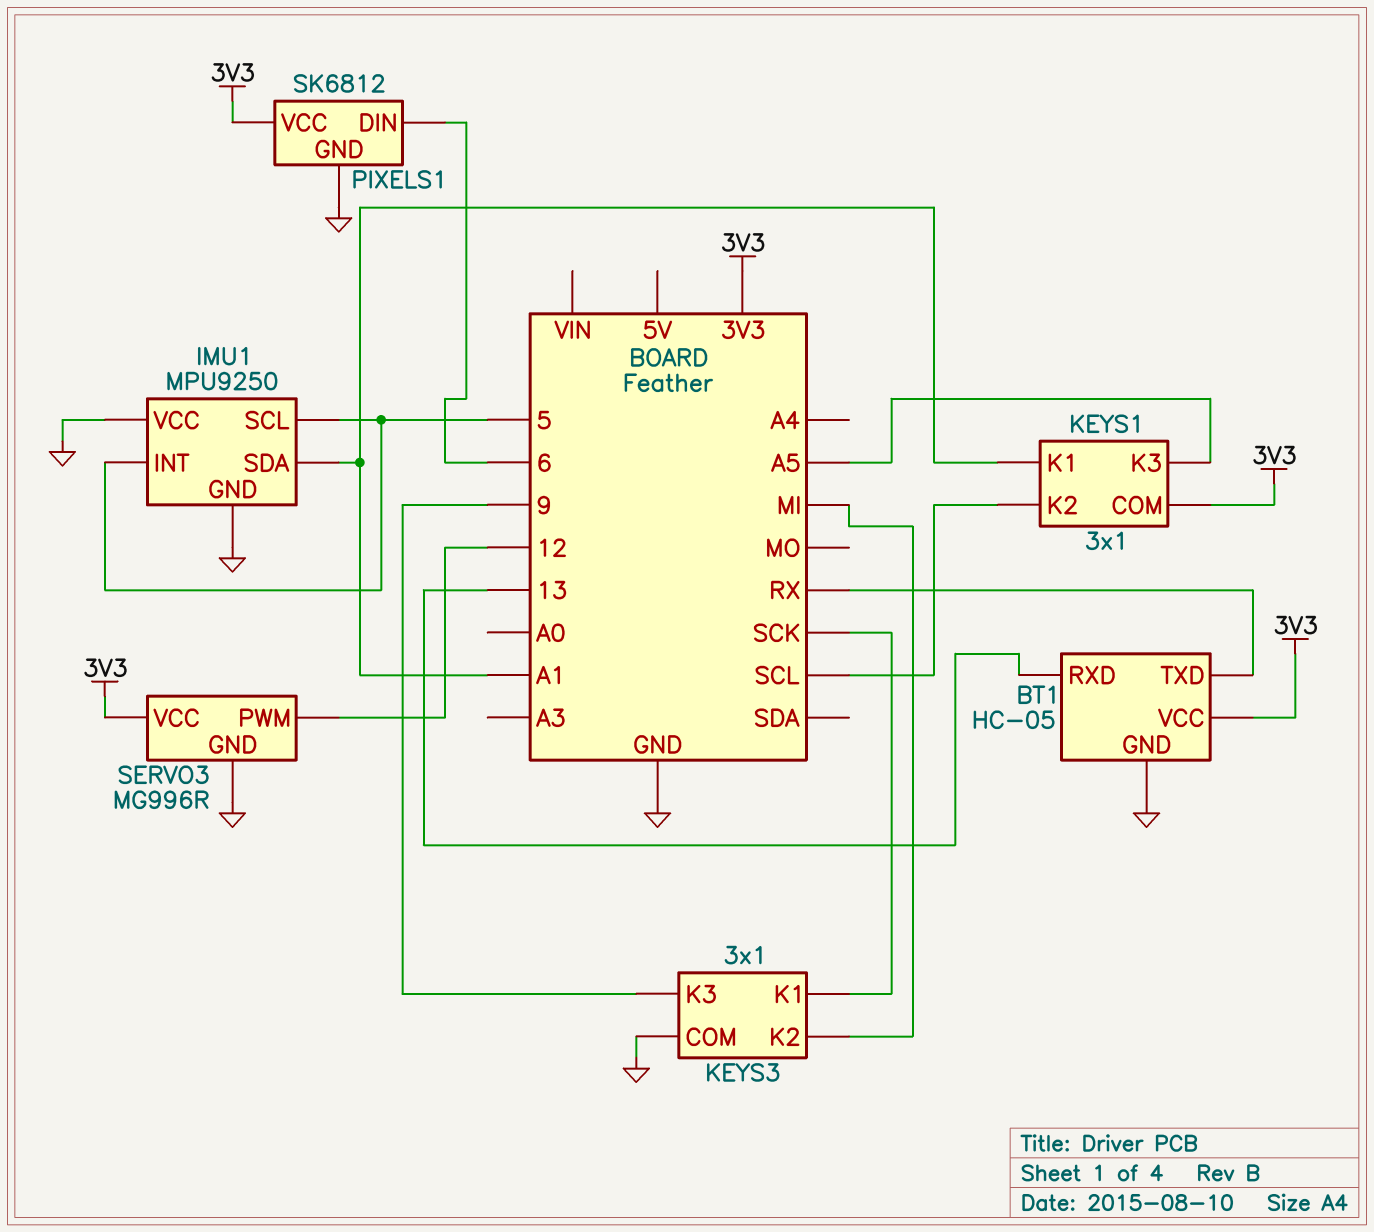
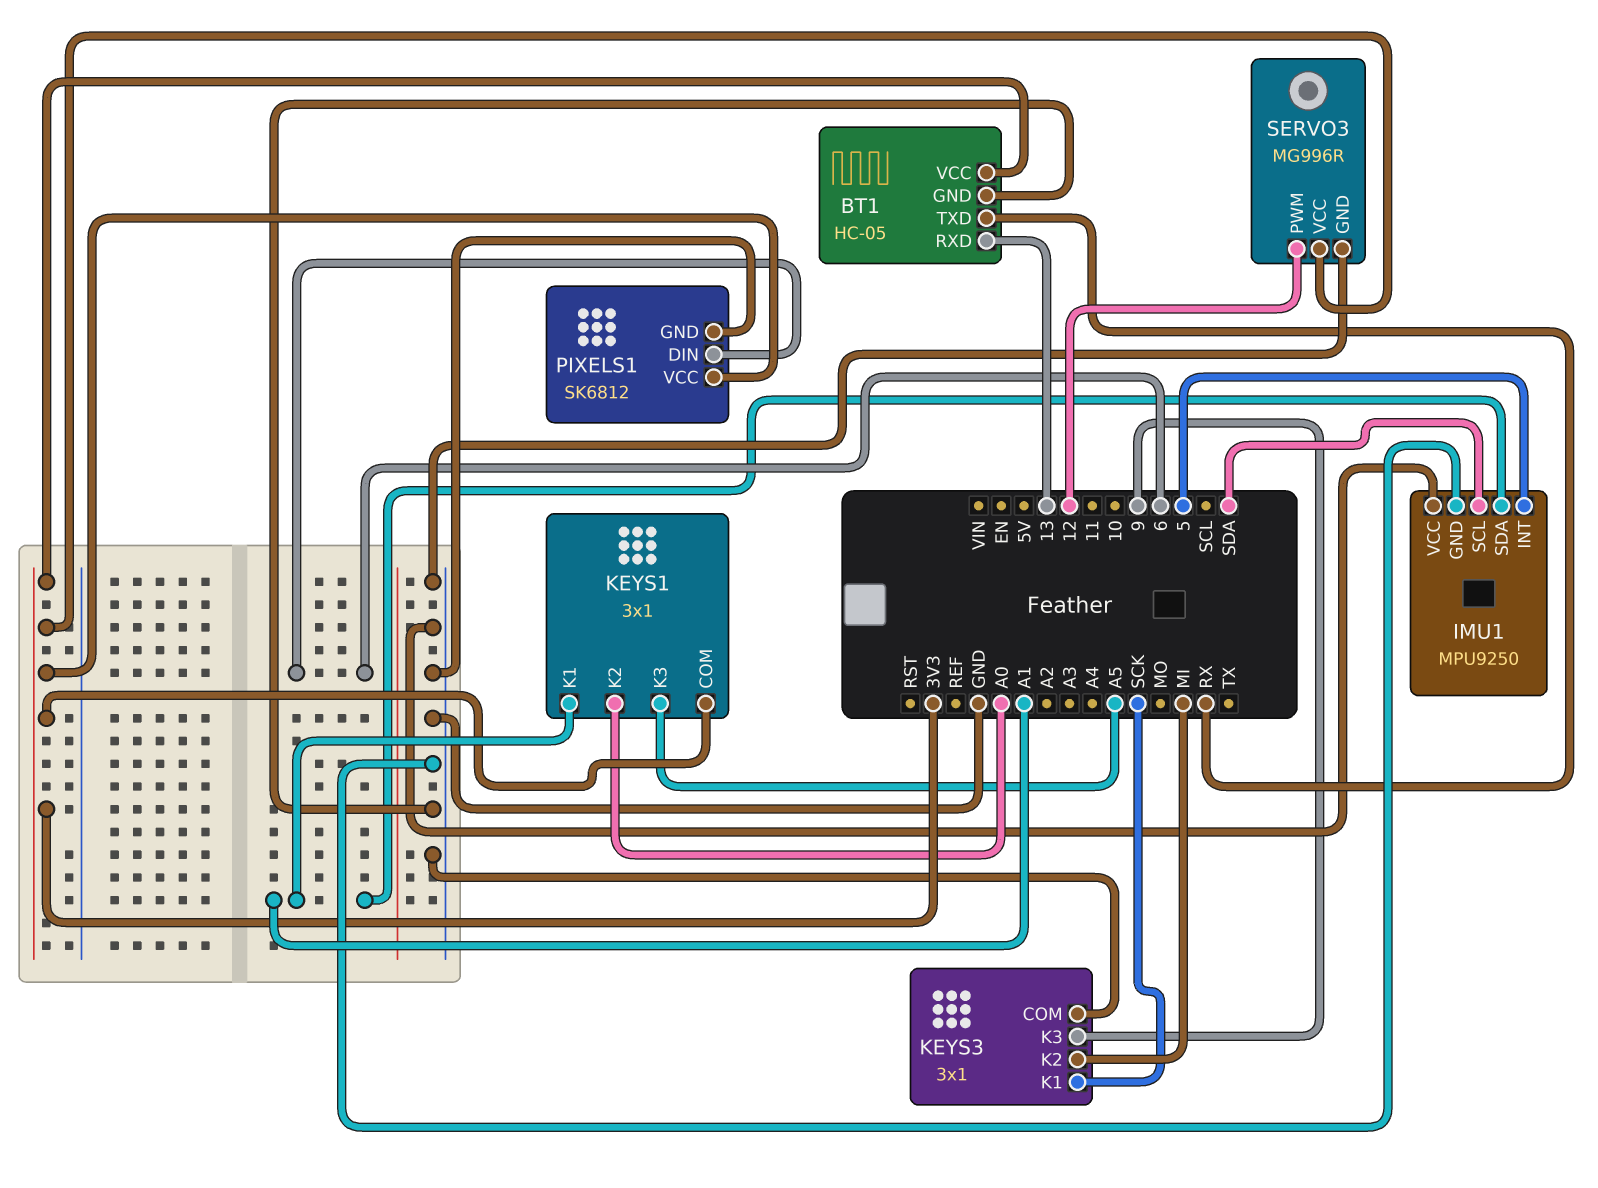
IMU1 pin SCL: 5 -> SDA
KEYS1 pin K2: SCL -> A0

